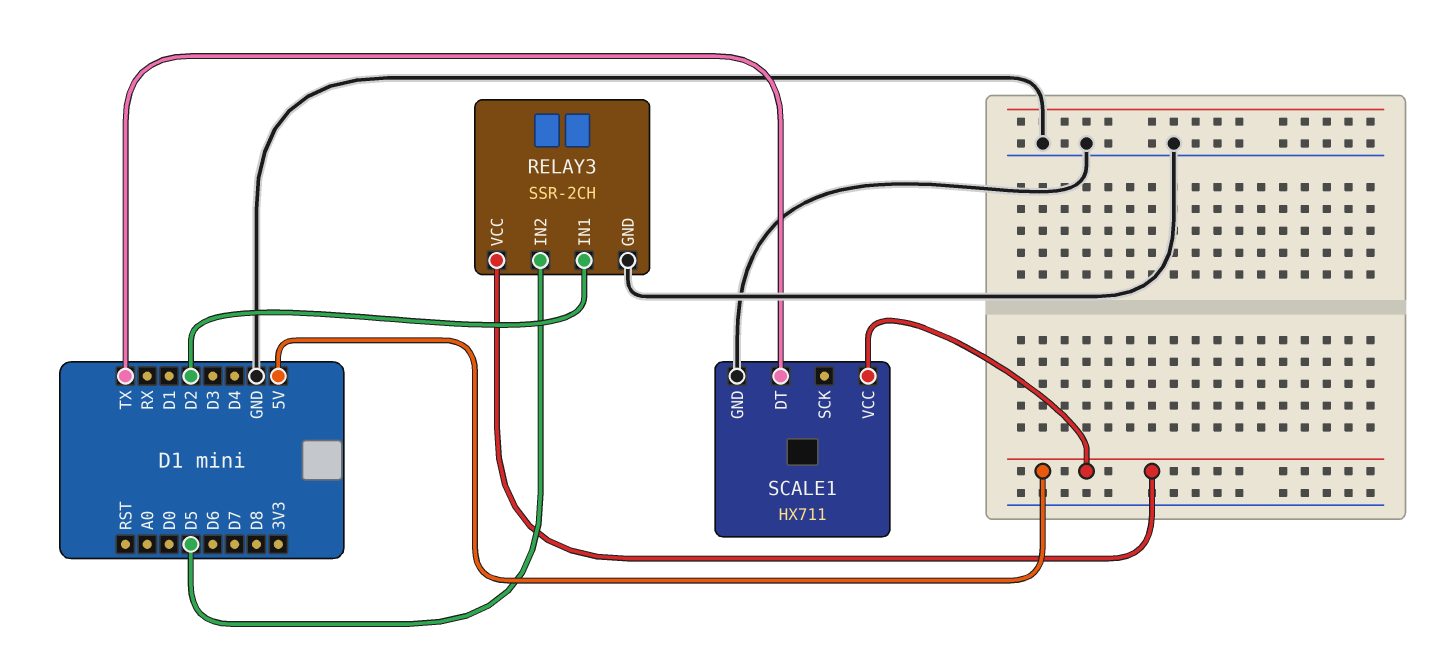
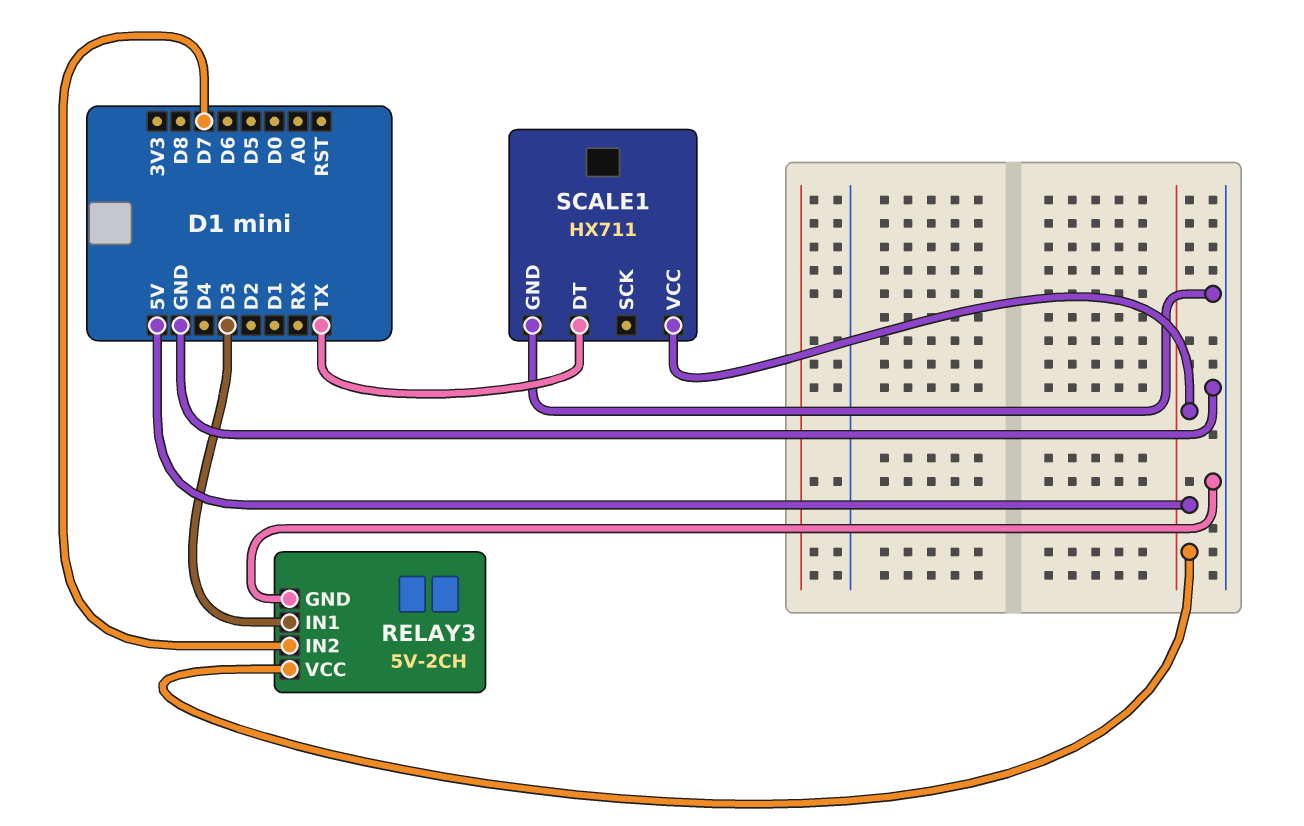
RELAY3: SSR-2CH -> 5V-2CH
RELAY3 pin IN1: D2 -> D3
RELAY3 pin IN2: D5 -> D7

